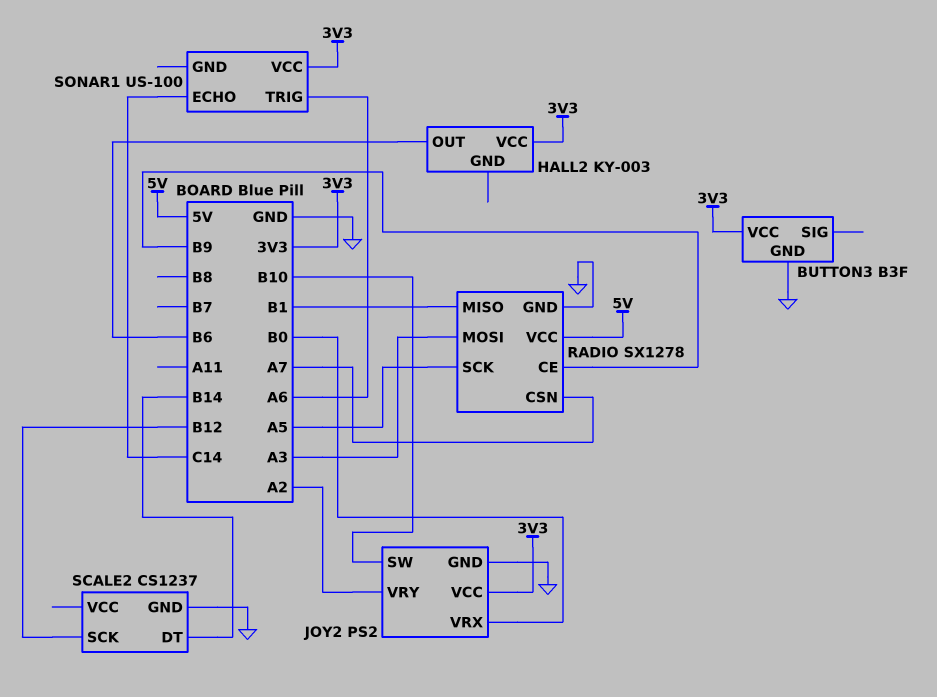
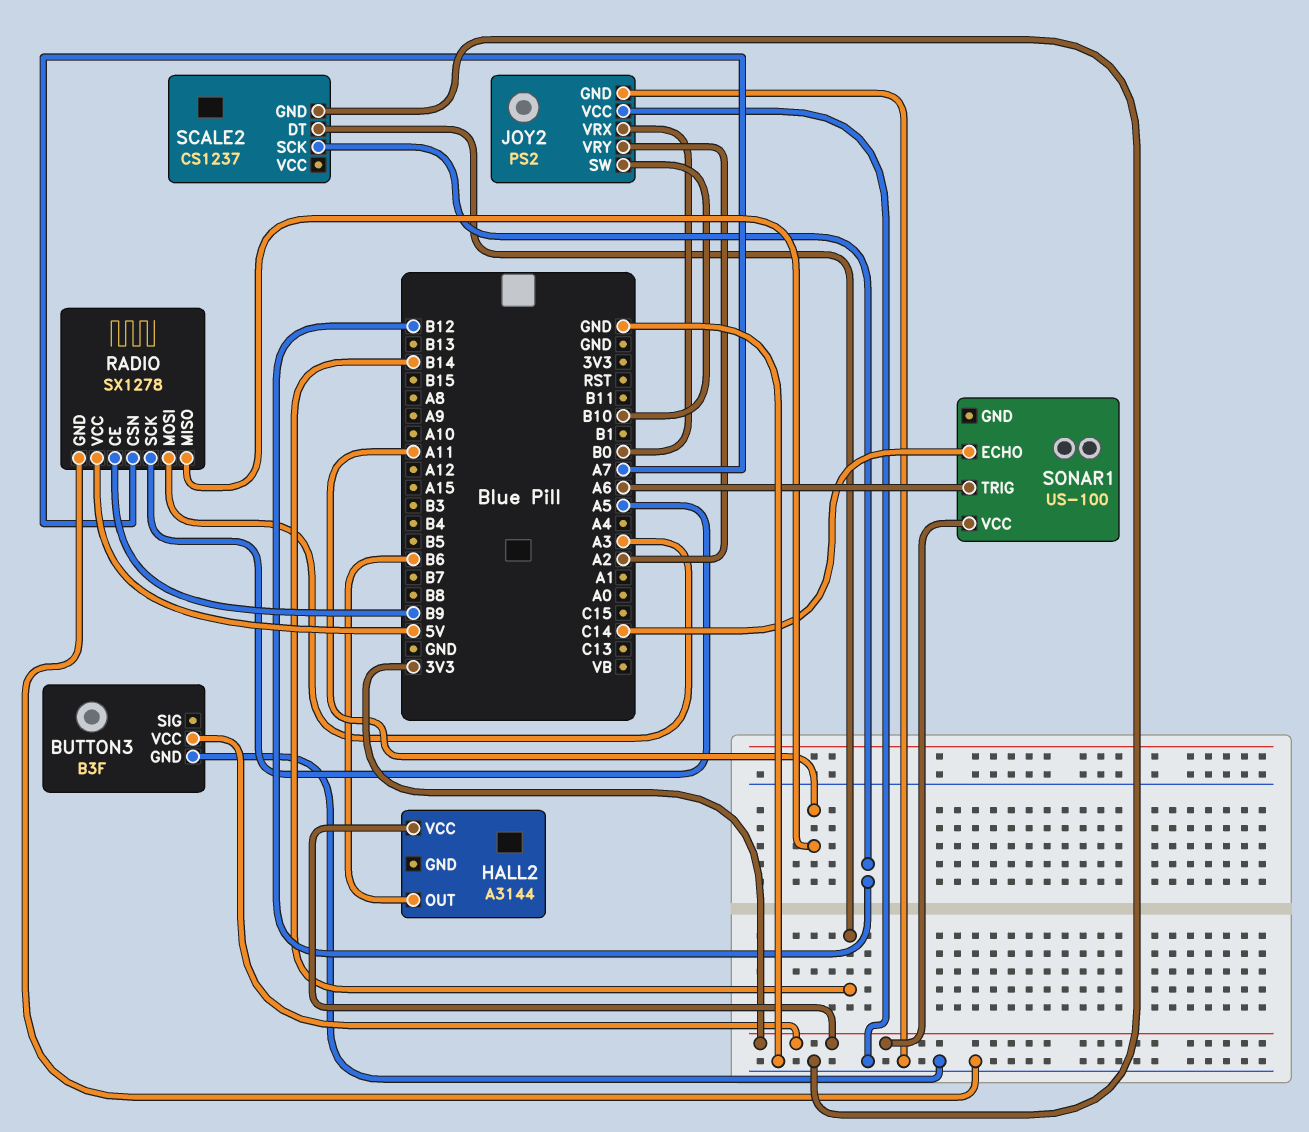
HALL2: KY-003 -> A3144
JOY2 pin VCC: 3V3 -> GND
RADIO pin MISO: B1 -> A11

